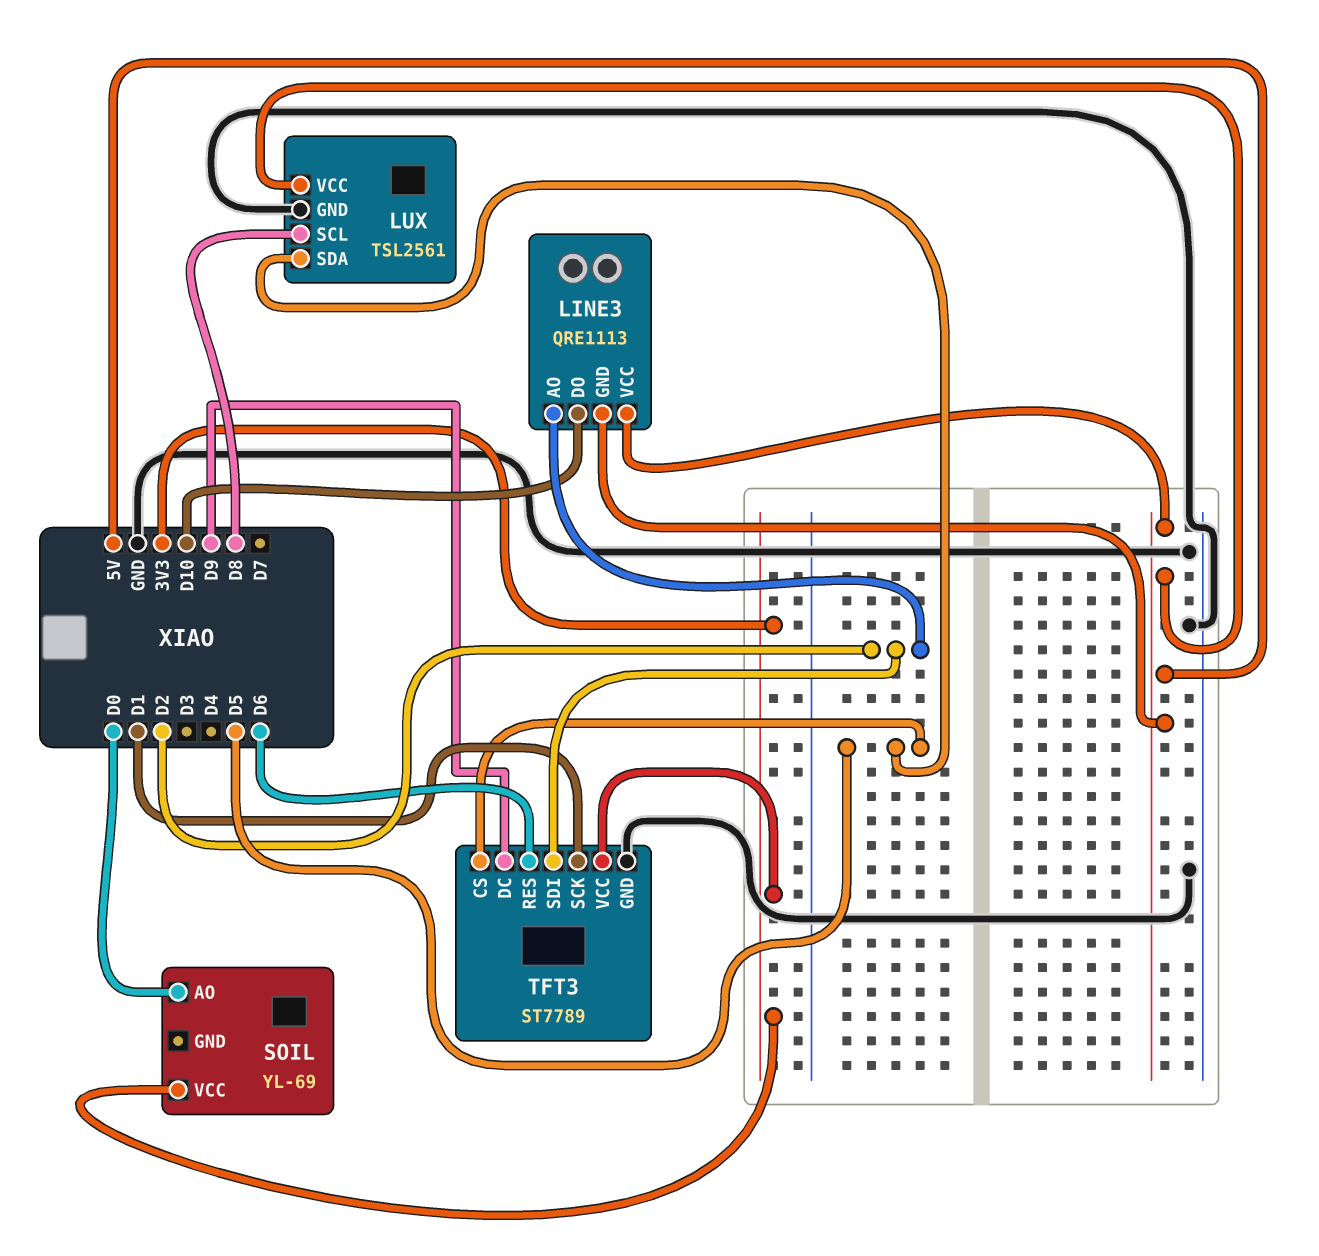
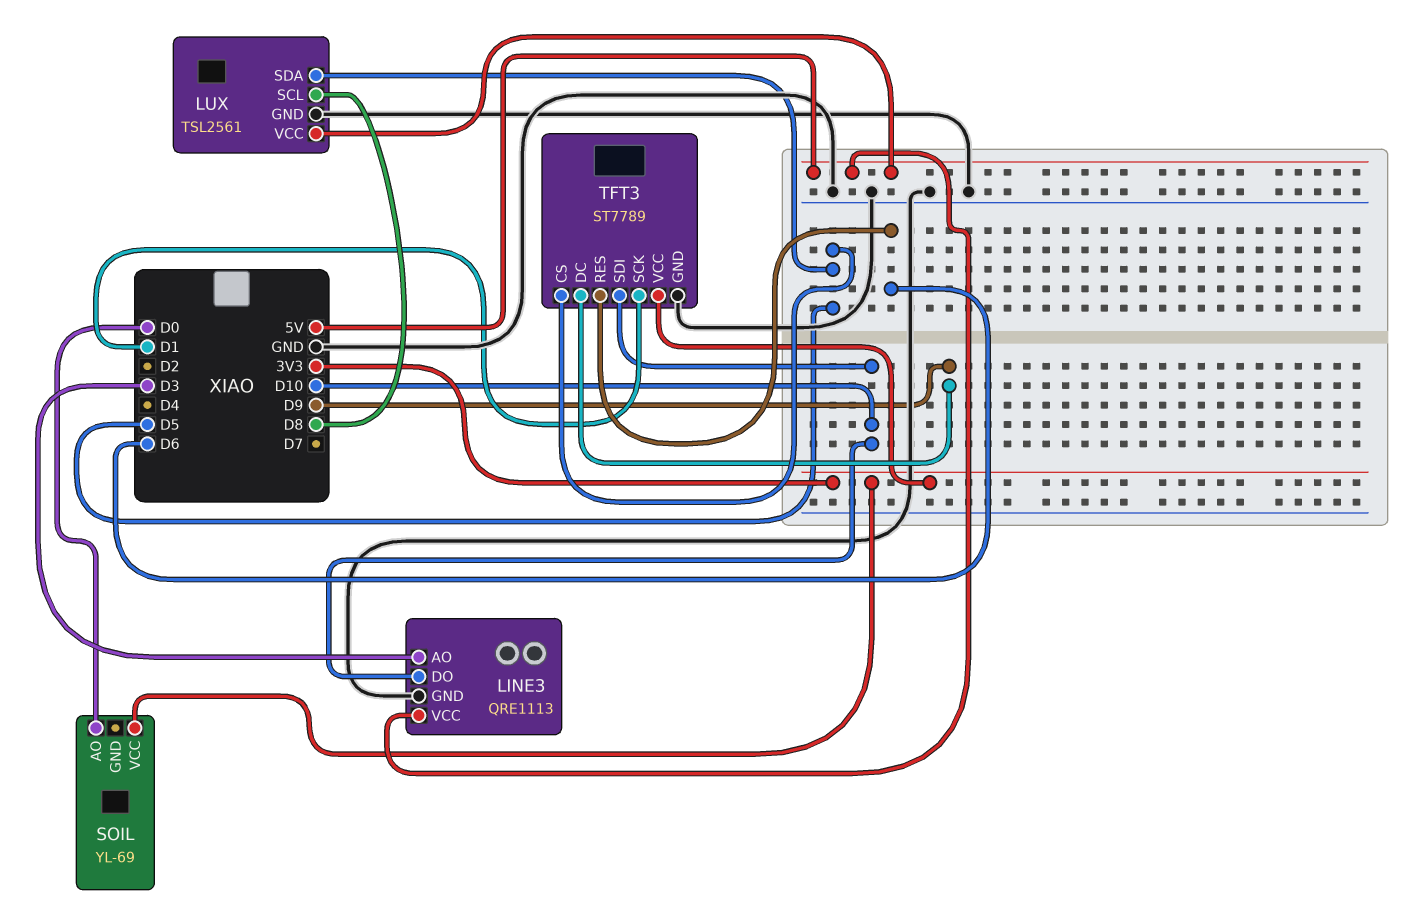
LINE3 pin AO: D2 -> D3
LINE3 pin GND: 5V -> GND
TFT3 pin SDI: D2 -> D10

